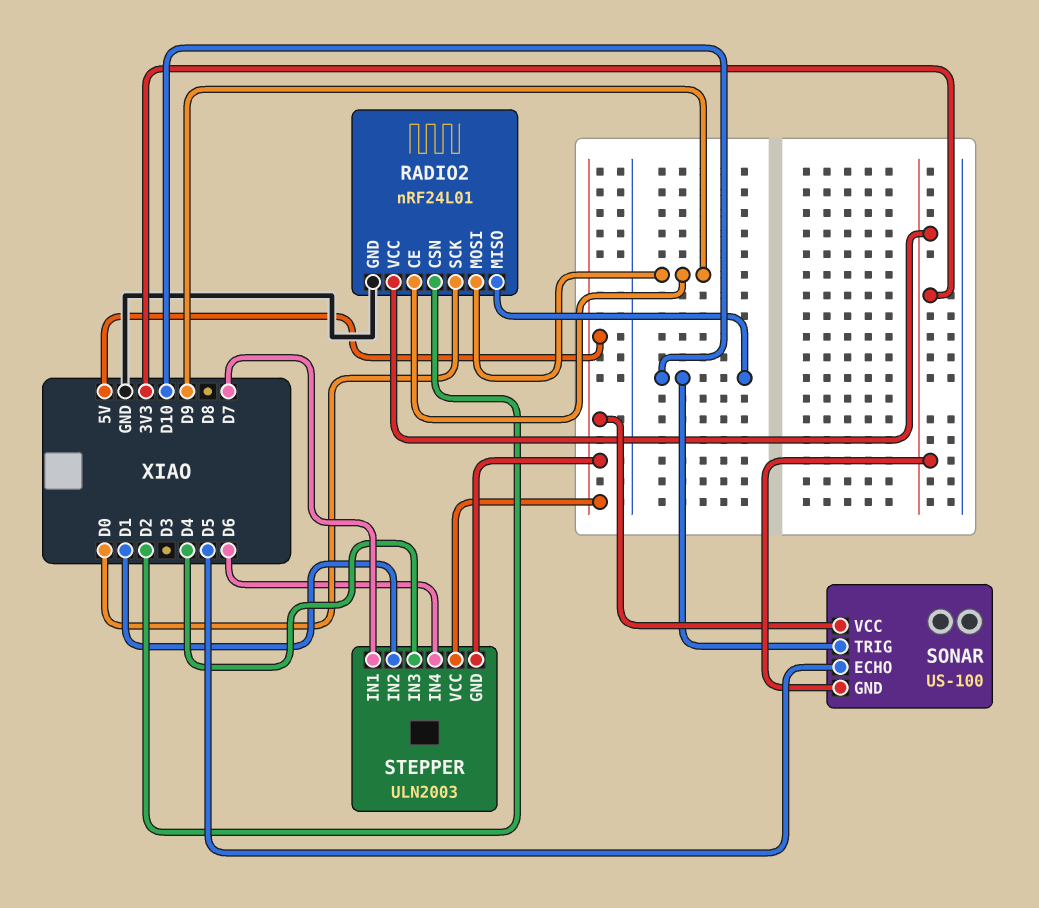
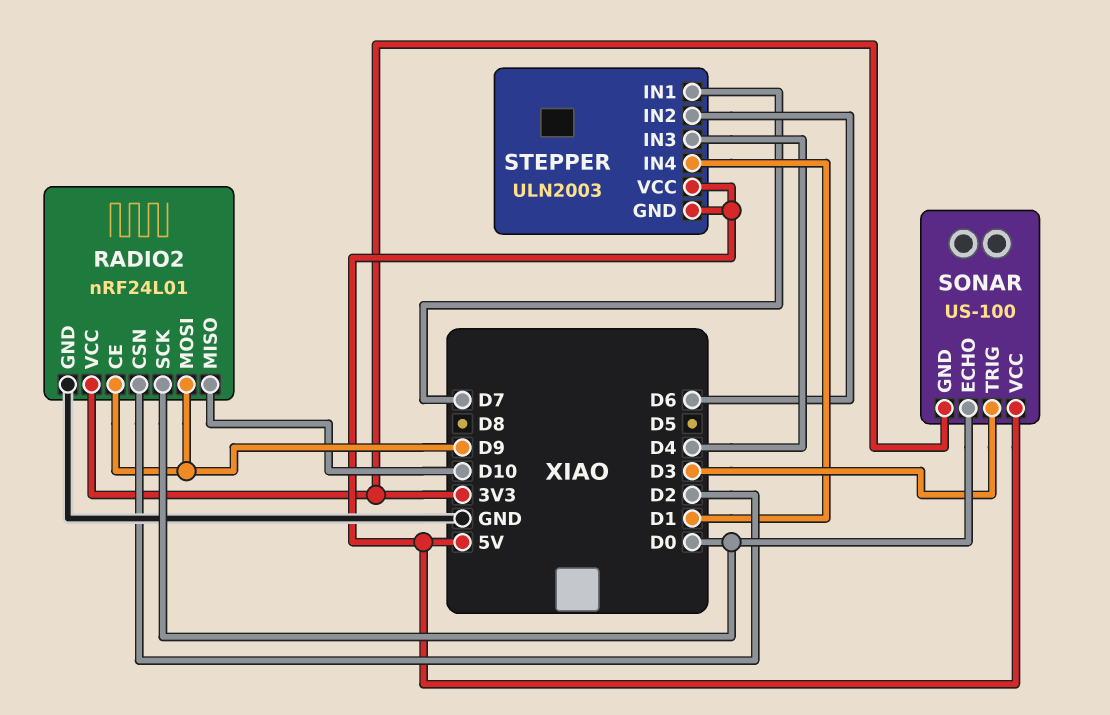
SONAR pin ECHO: D5 -> D0
SONAR pin TRIG: D10 -> D3
STEPPER pin IN2: D1 -> D6
STEPPER pin IN4: D6 -> D1

